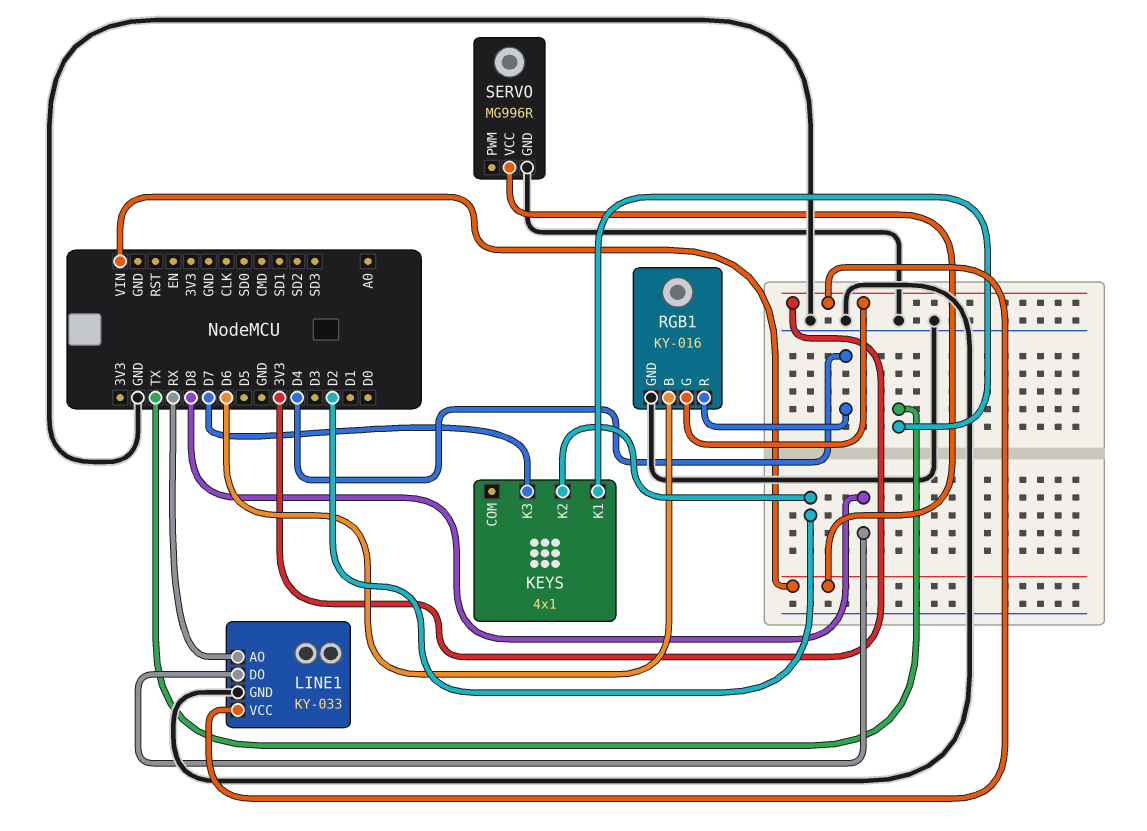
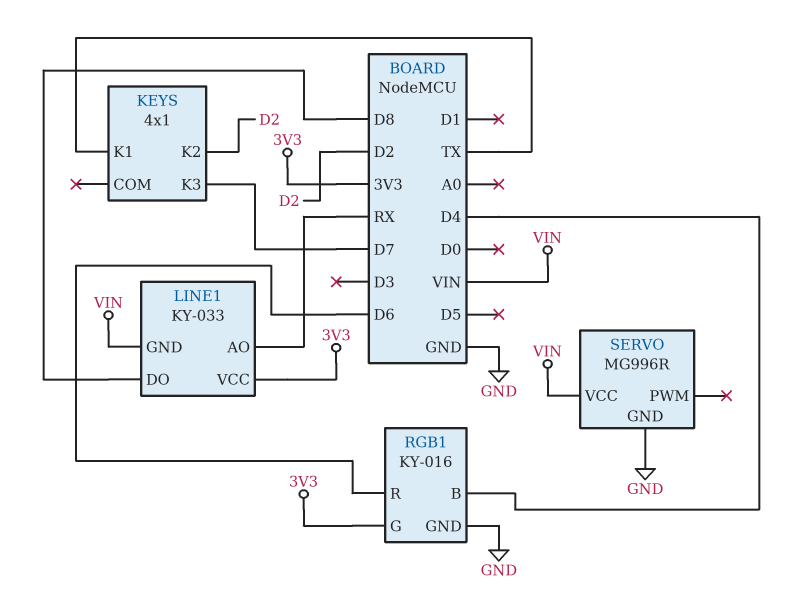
LINE1 pin GND: GND -> VIN
RGB1 pin B: D6 -> D4
RGB1 pin R: D4 -> D6

